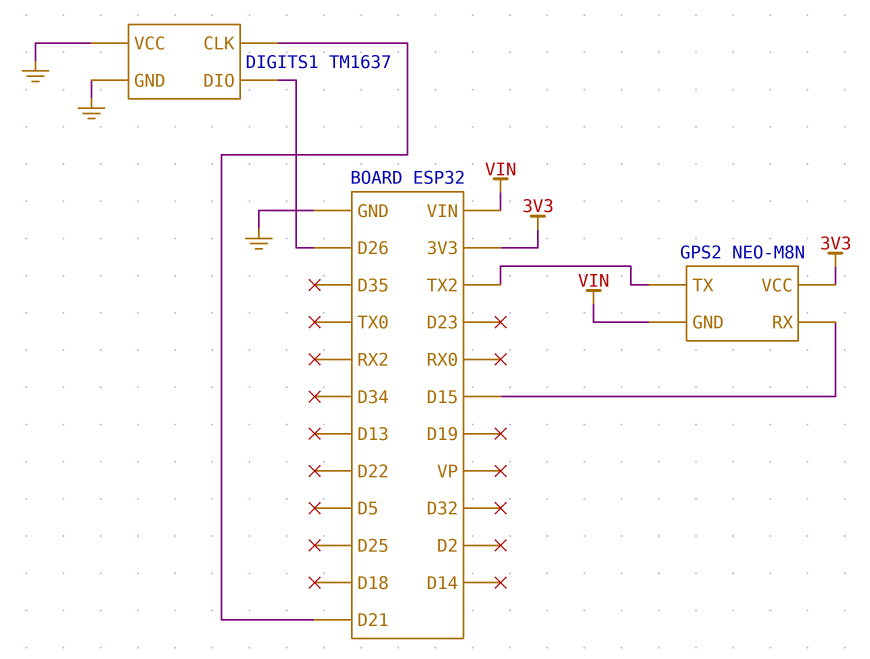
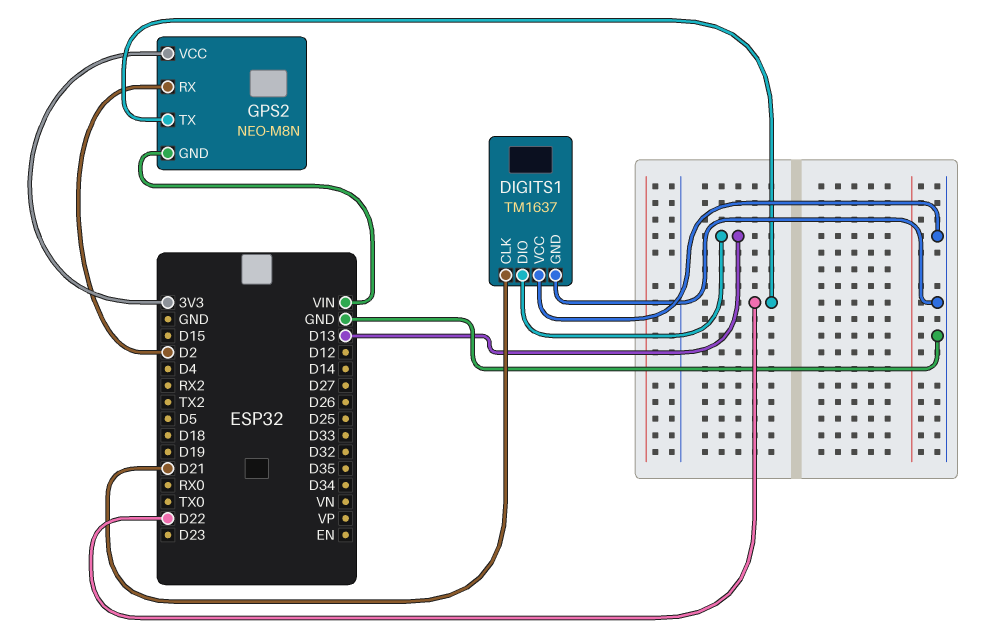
DIGITS1 pin DIO: D26 -> D13
GPS2 pin RX: D15 -> D2
GPS2 pin TX: TX2 -> D22

